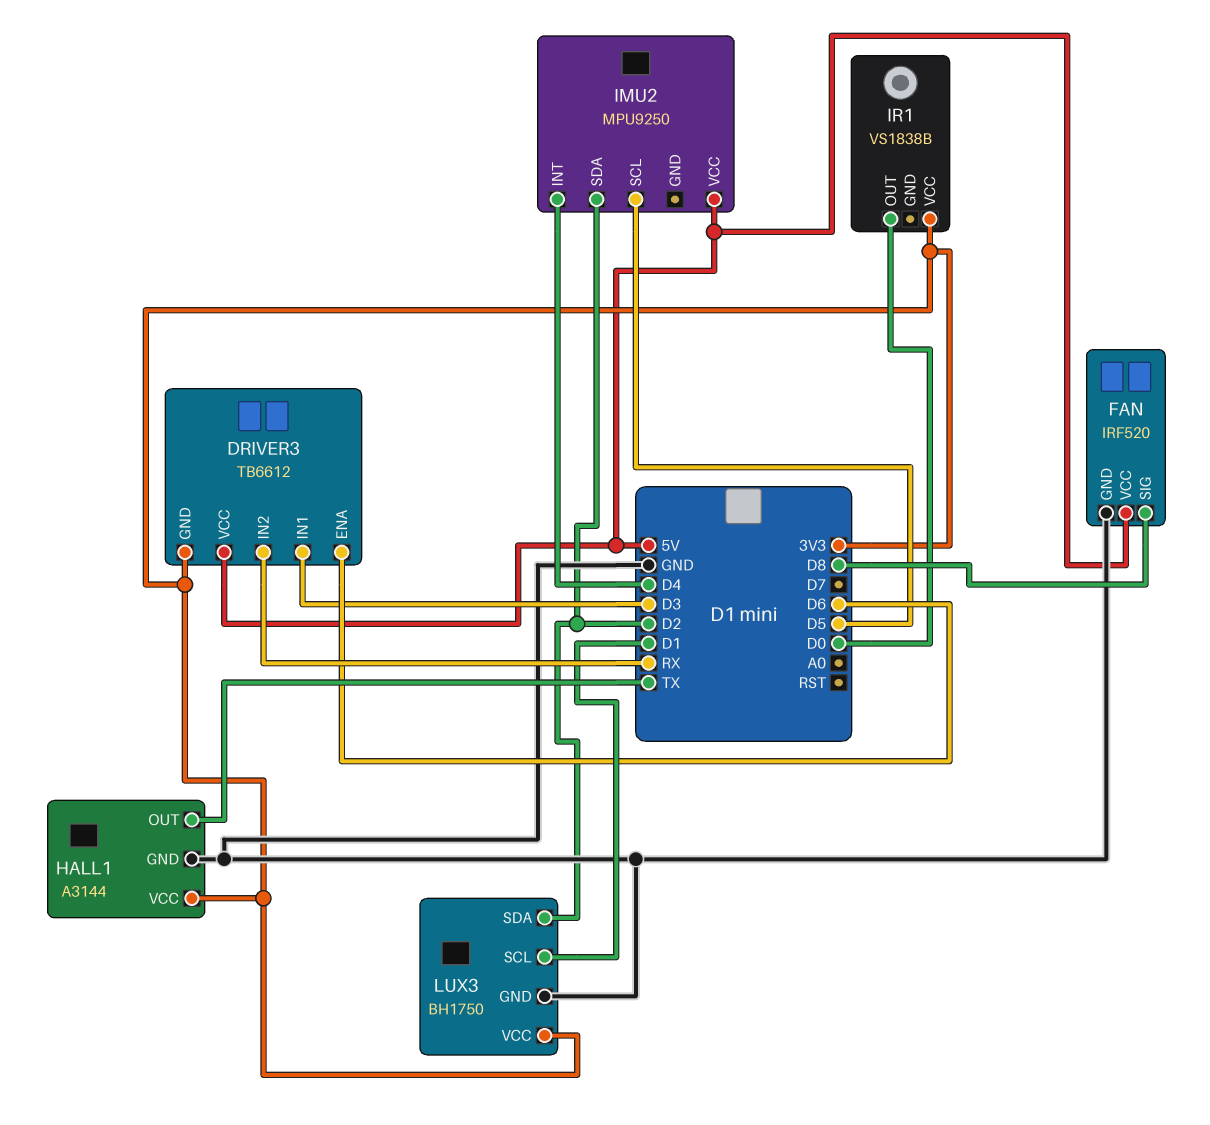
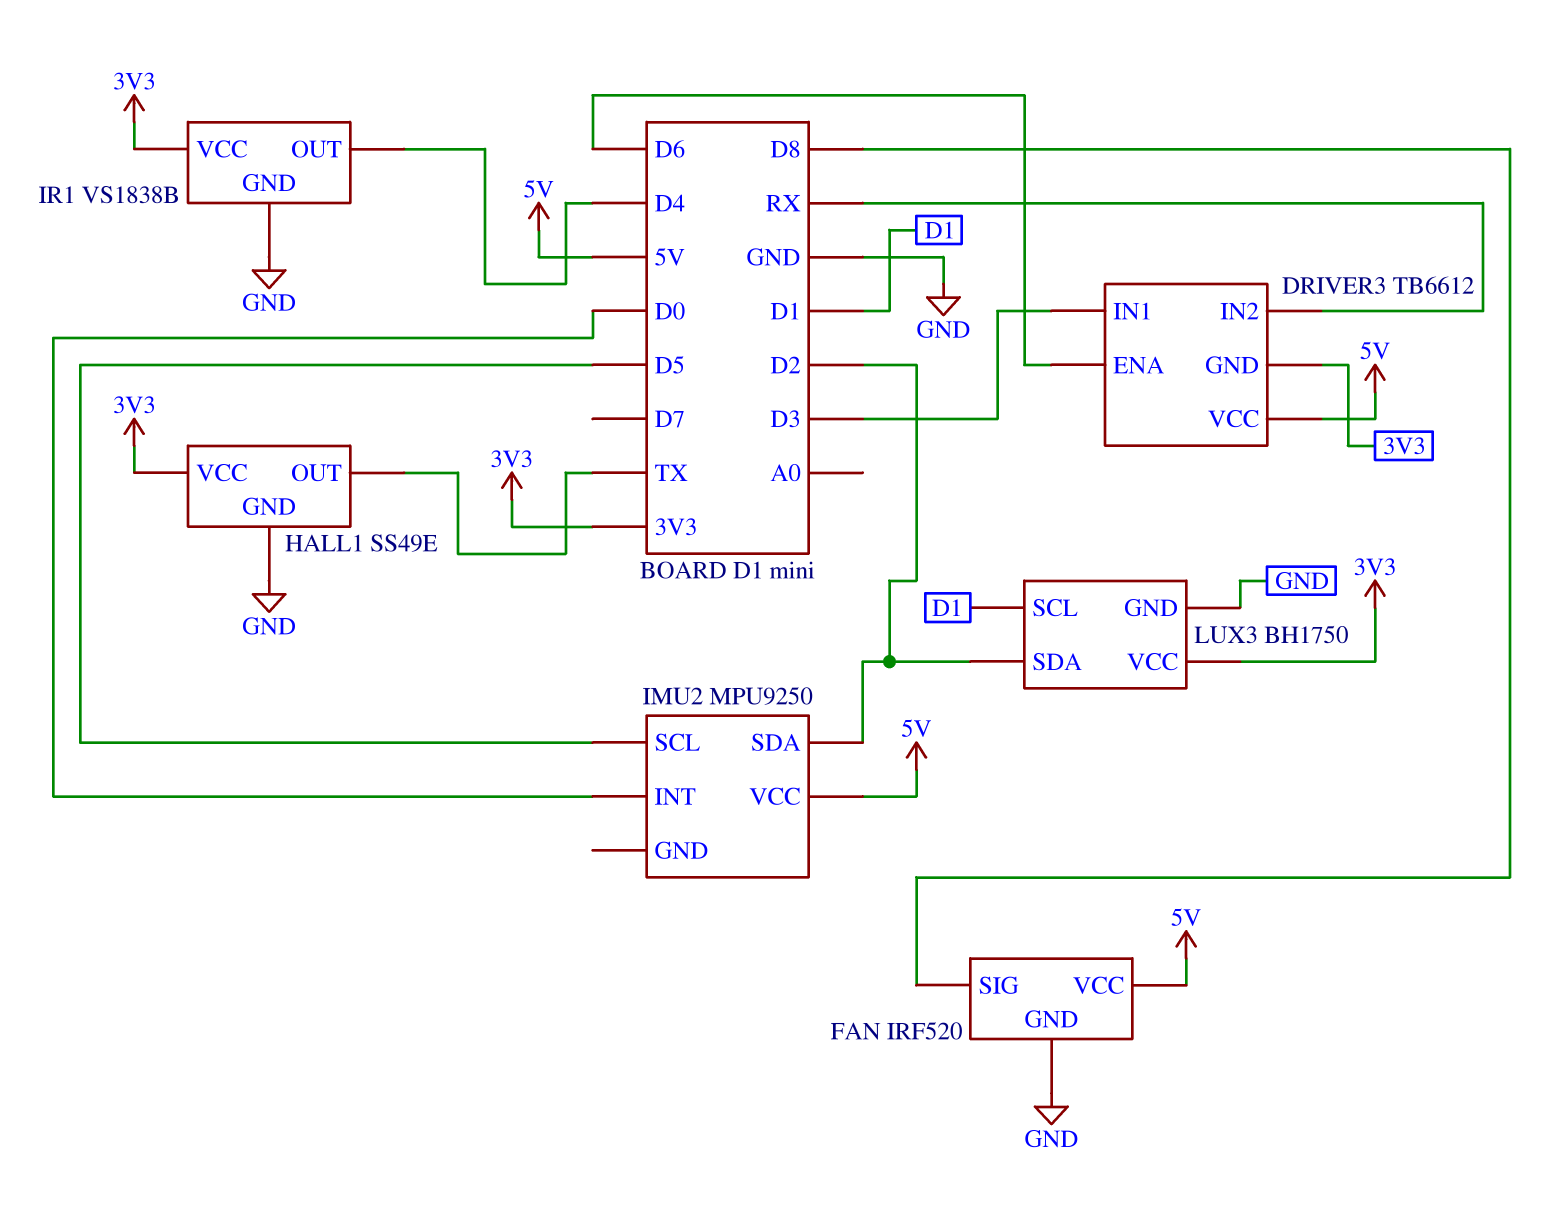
HALL1: A3144 -> SS49E
IMU2 pin INT: D4 -> D0
IR1 pin GND: none -> GND
IR1 pin OUT: D0 -> D4

